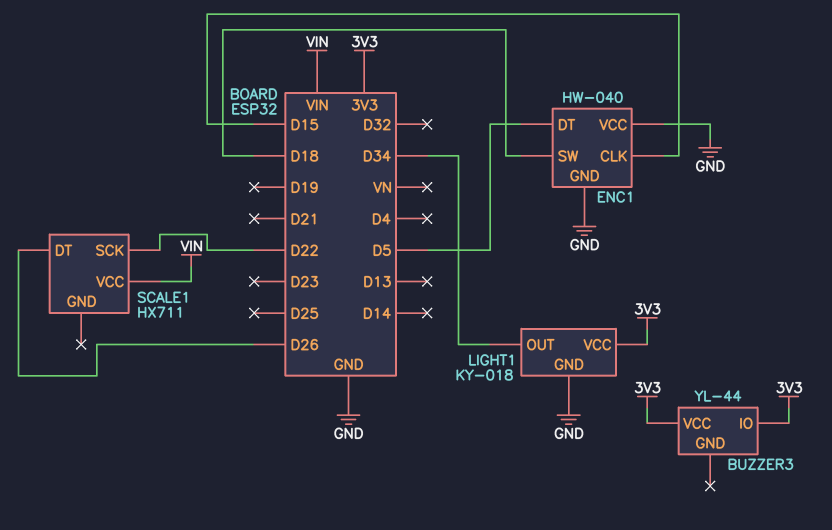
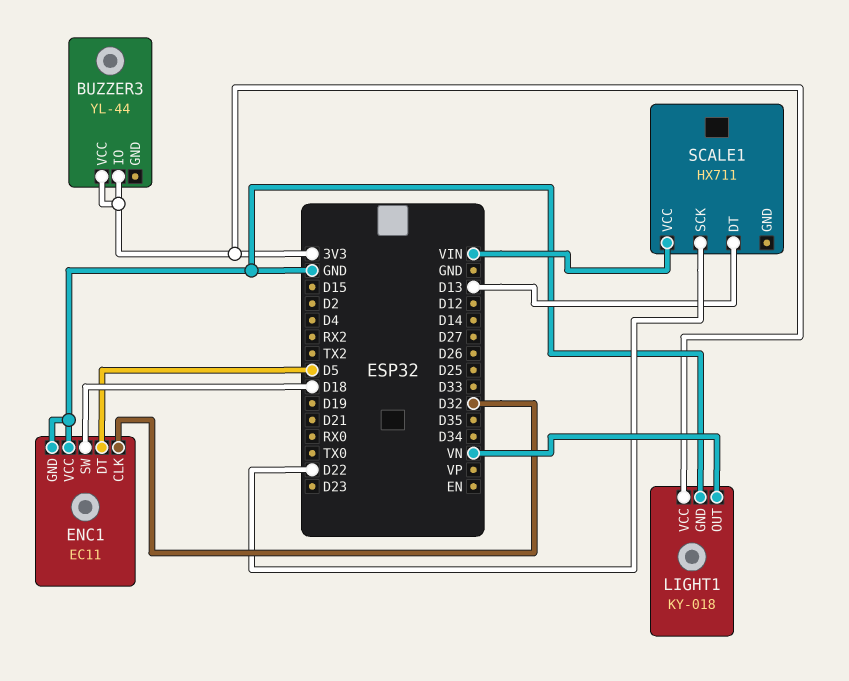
ENC1: HW-040 -> EC11
ENC1 pin CLK: D15 -> D32
LIGHT1 pin OUT: D34 -> VN
SCALE1 pin DT: D26 -> D13

